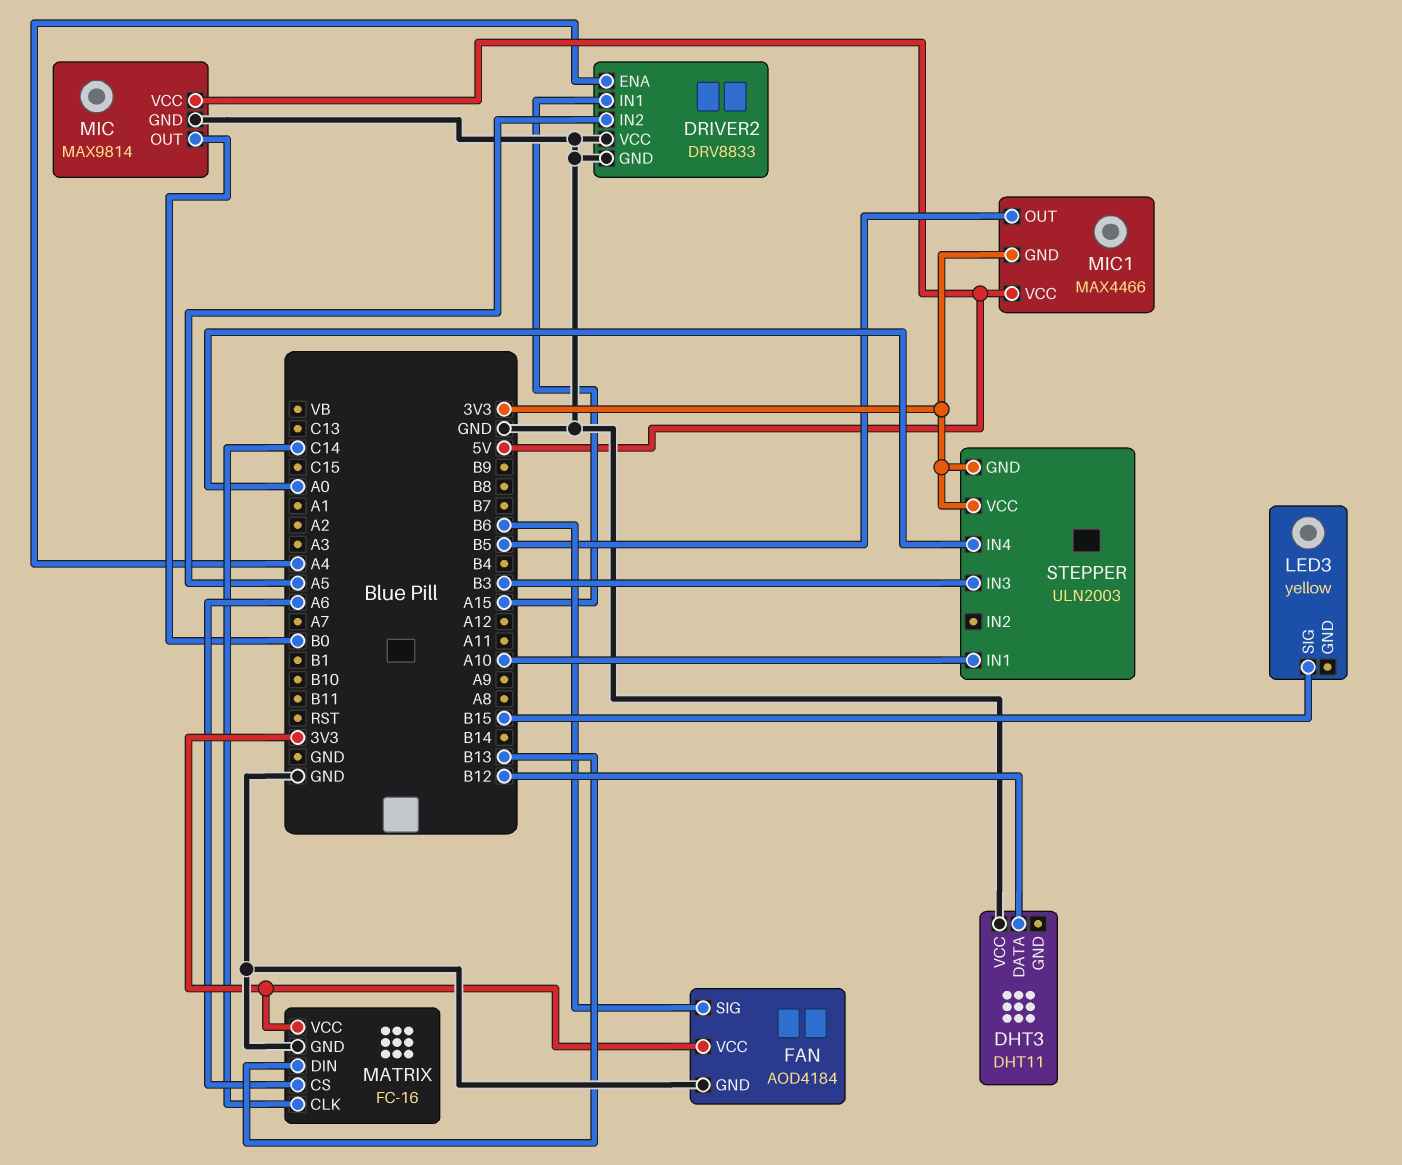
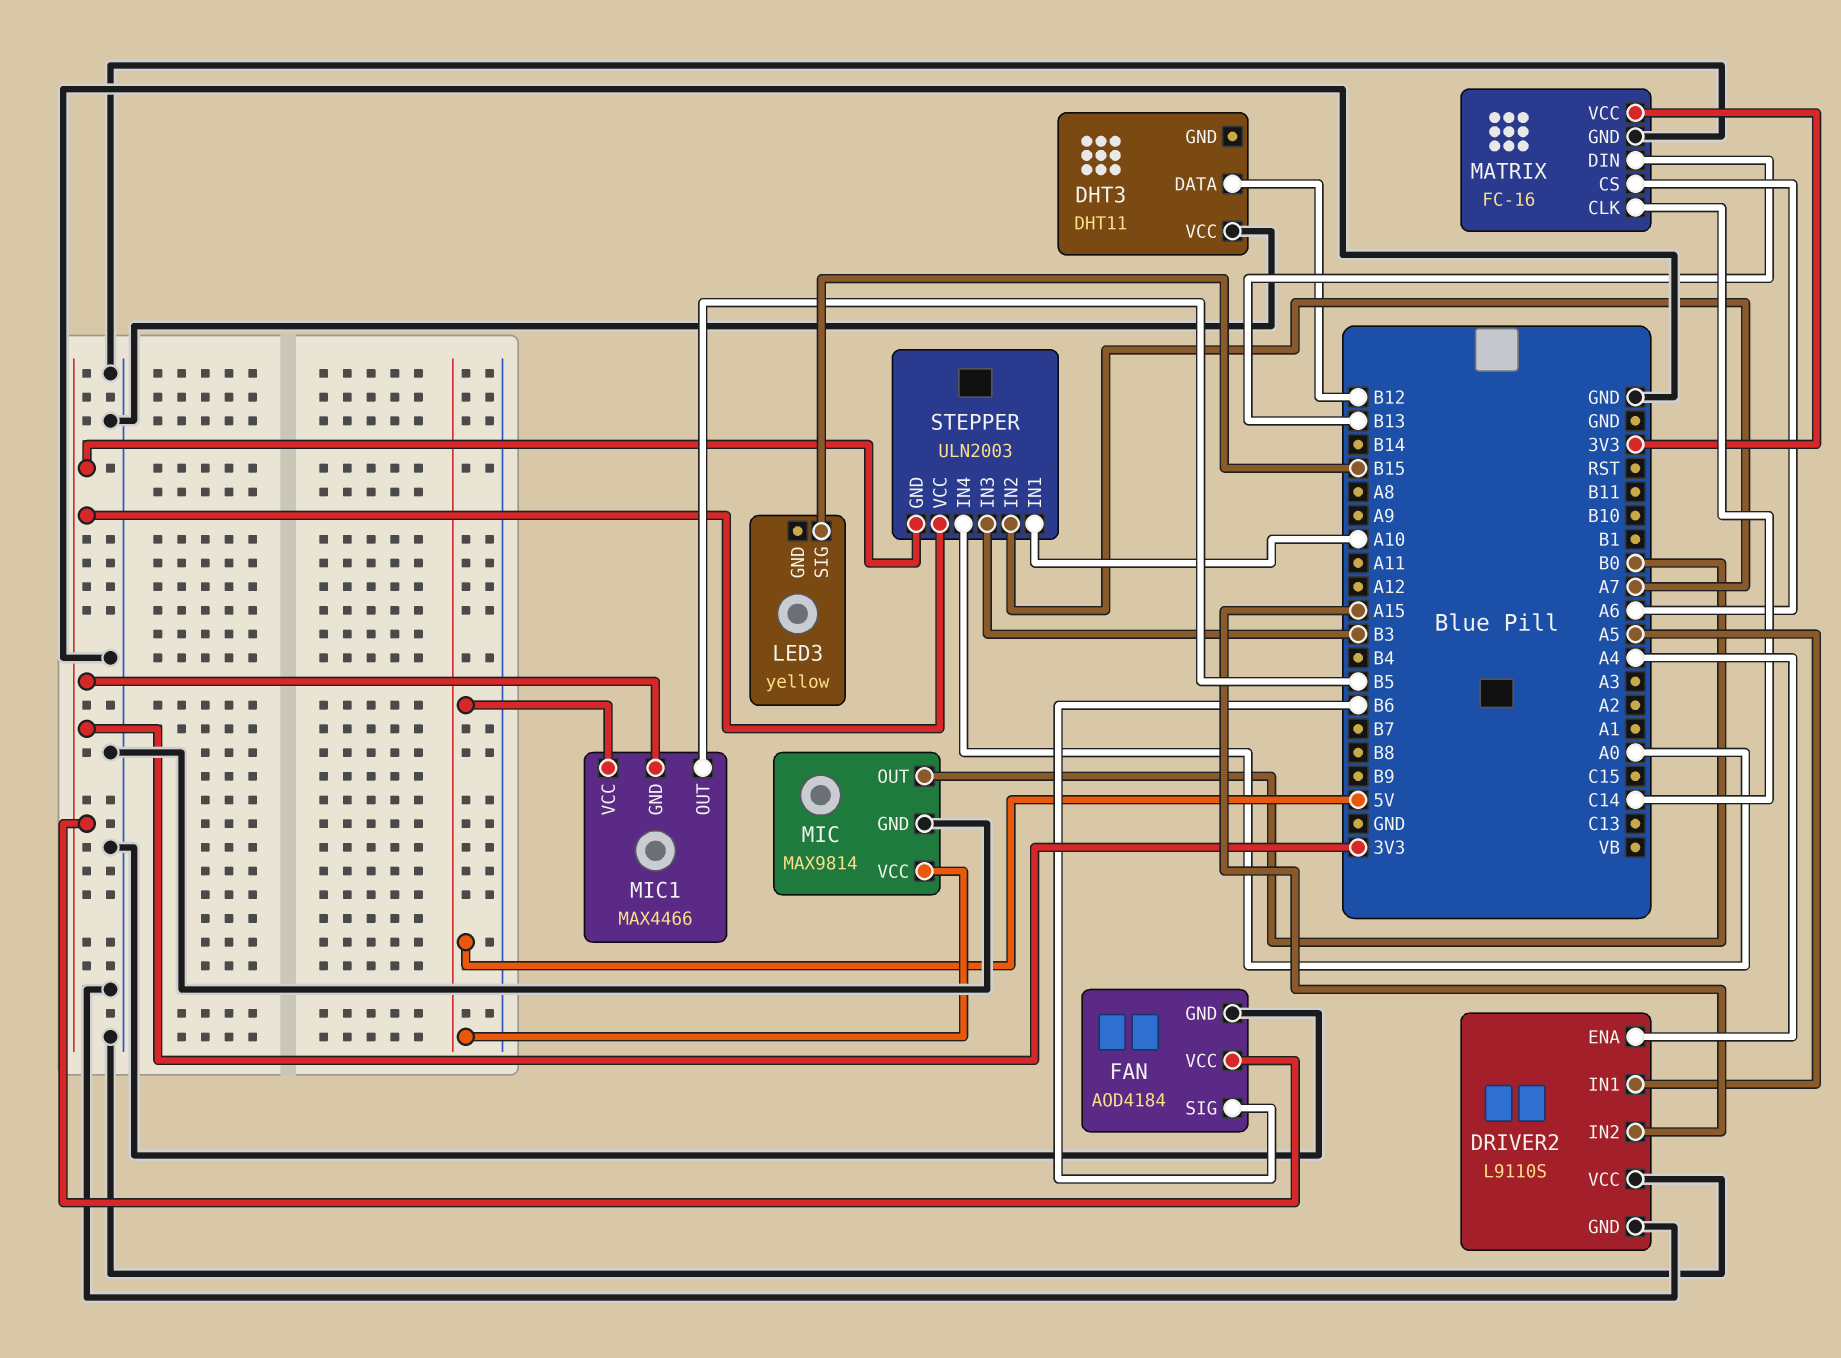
DRIVER2: DRV8833 -> L9110S
DRIVER2 pin IN1: A15 -> A5
DRIVER2 pin IN2: A5 -> A15
STEPPER pin IN2: none -> A7

